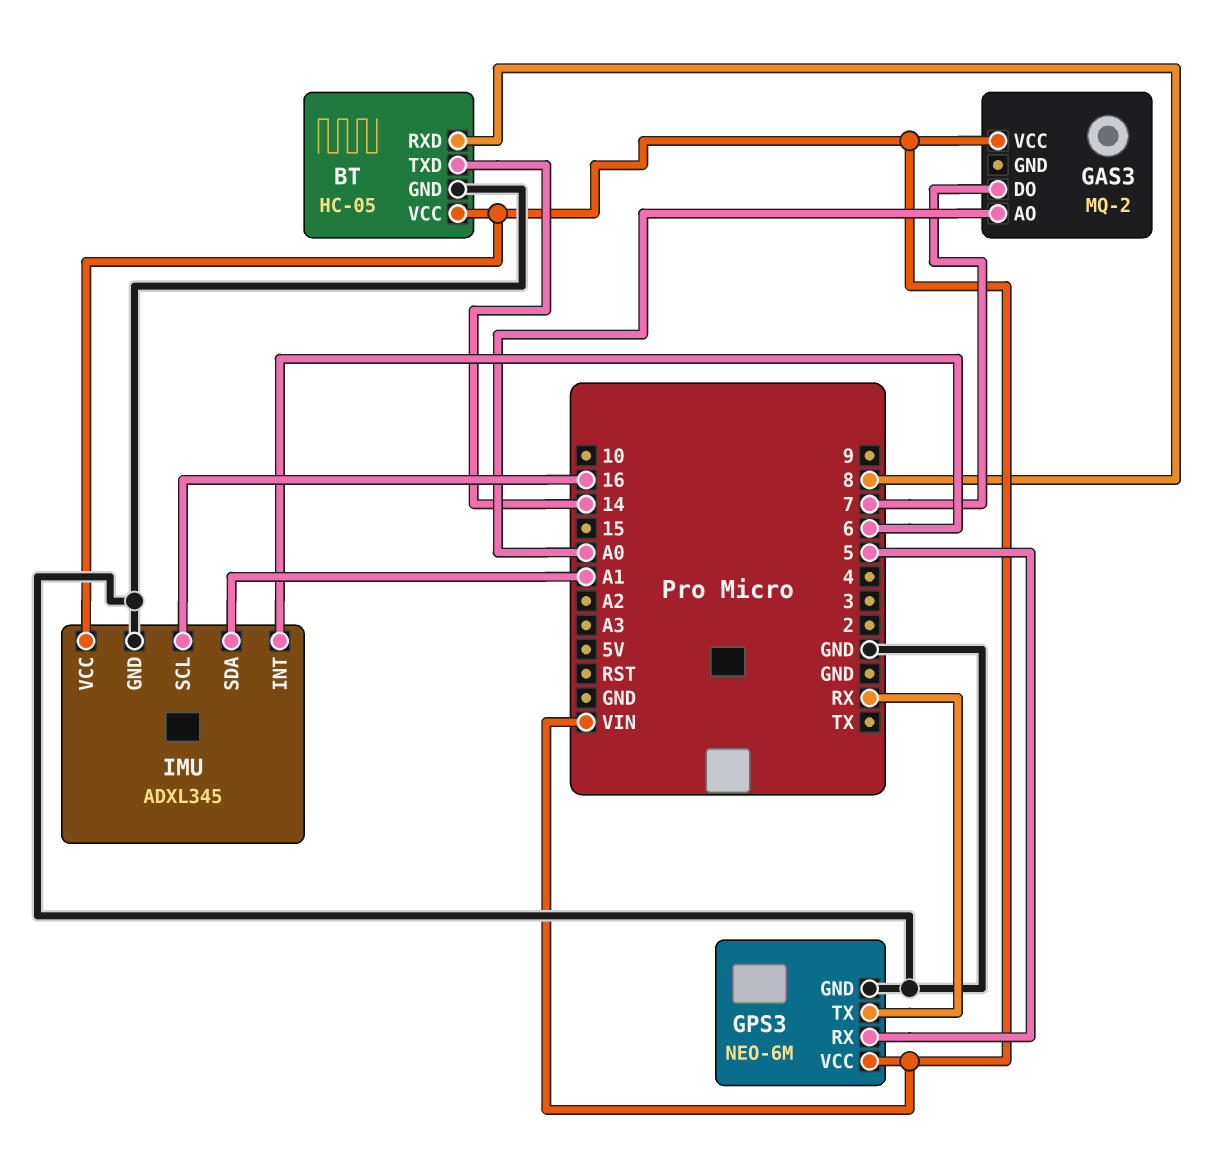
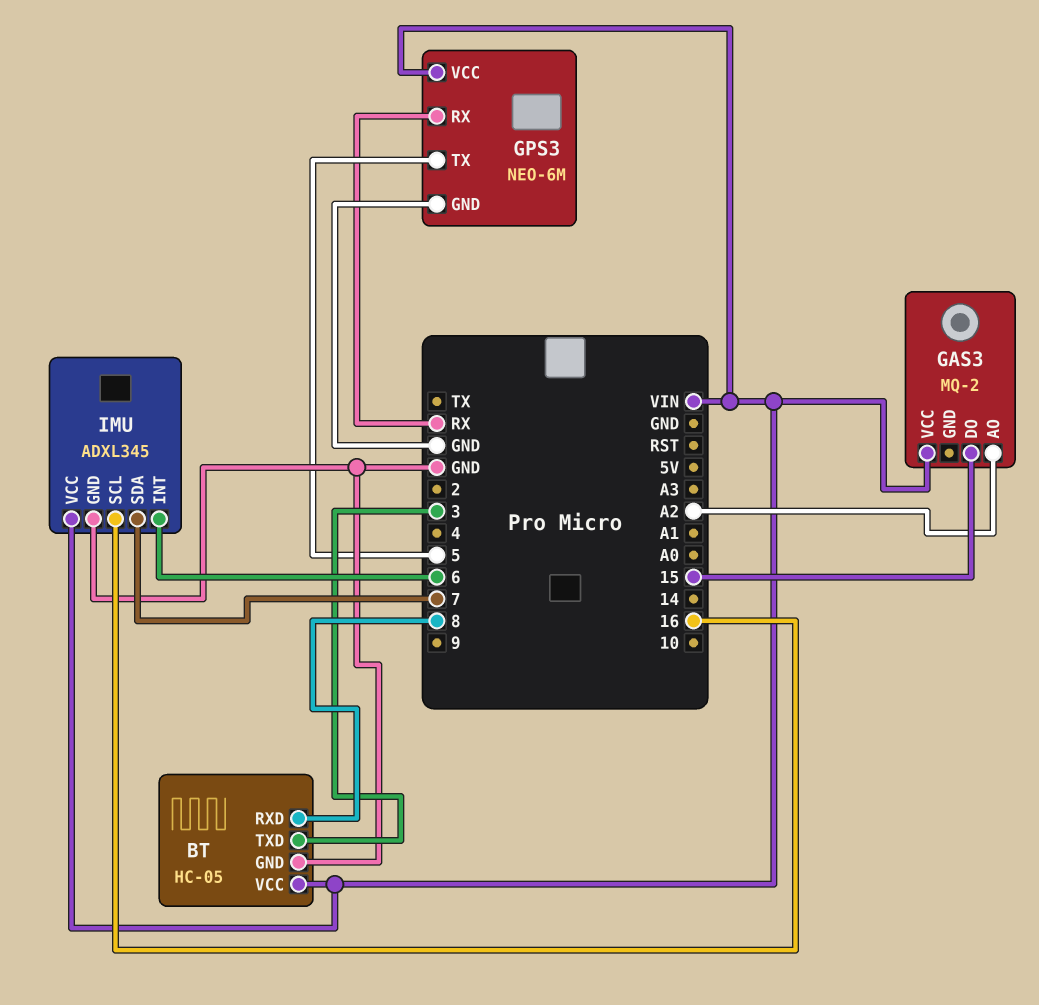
BT pin TXD: 14 -> 3
GAS3 pin AO: A0 -> A2
GAS3 pin DO: 7 -> 15
GPS3 pin RX: 5 -> RX
GPS3 pin TX: RX -> 5
IMU pin SDA: A1 -> 7

